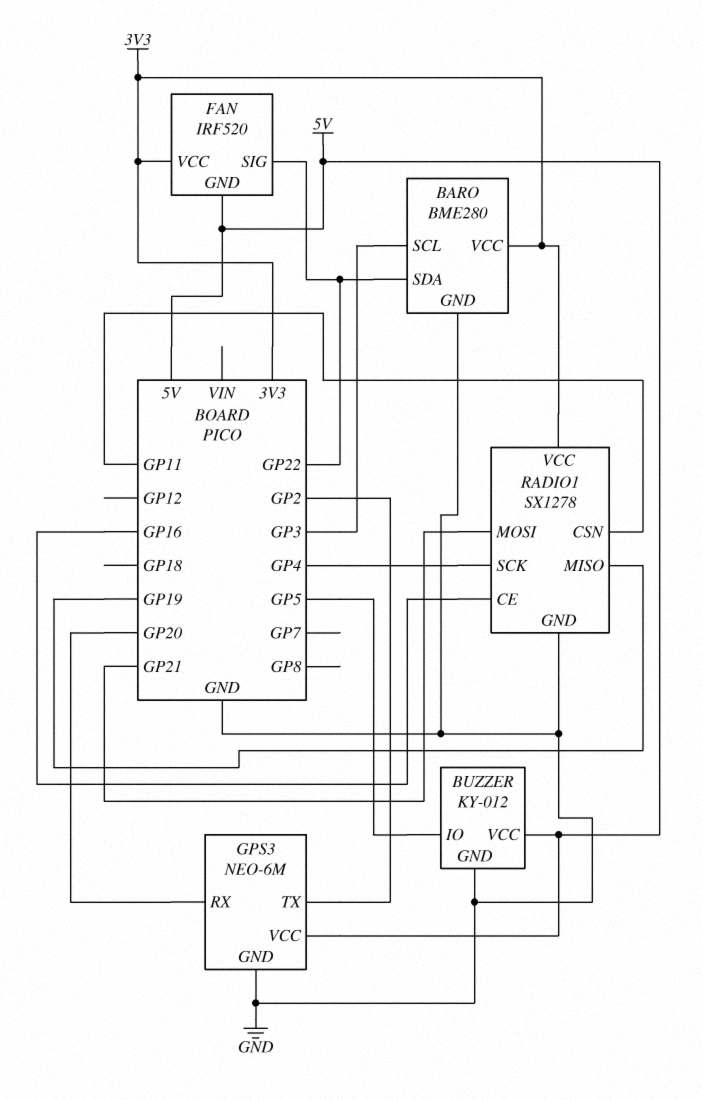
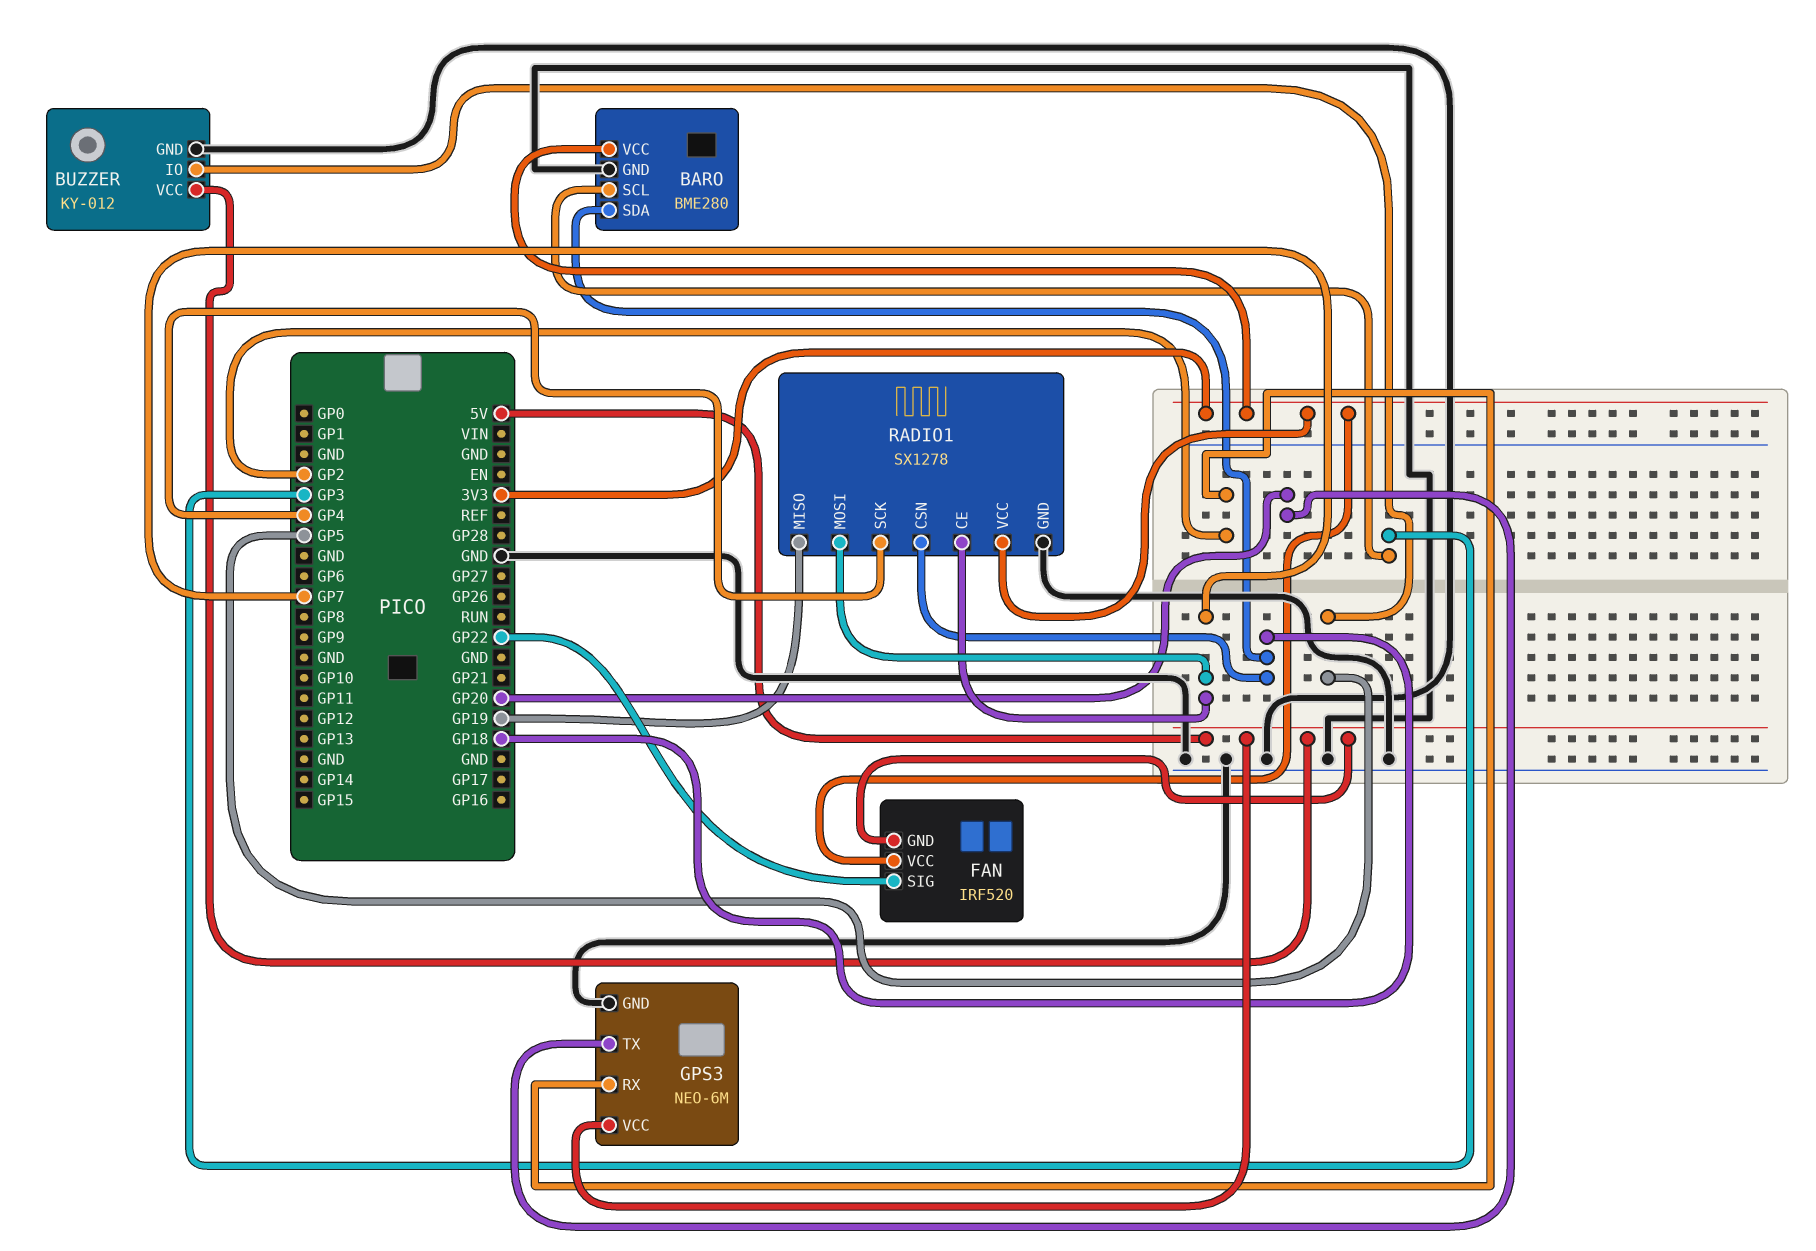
BARO pin SDA: GP22 -> GP18
GPS3 pin RX: GP20 -> GP2
GPS3 pin TX: GP2 -> GP20
RADIO1 pin CE: GP16 -> GP7
RADIO1 pin CSN: GP11 -> GP18
RADIO1 pin MOSI: GP21 -> GP7

